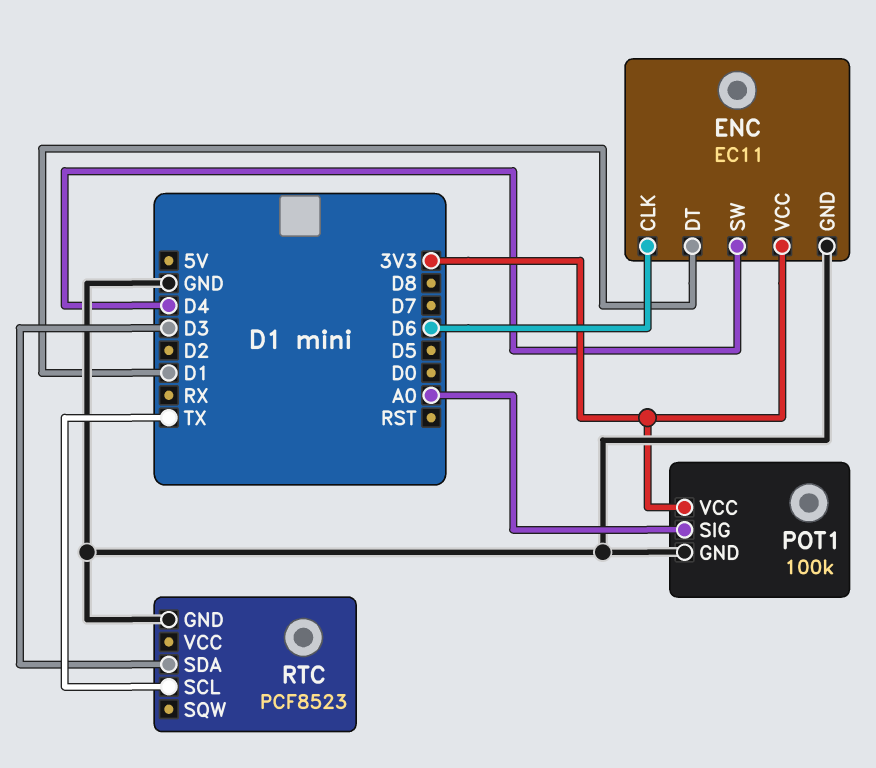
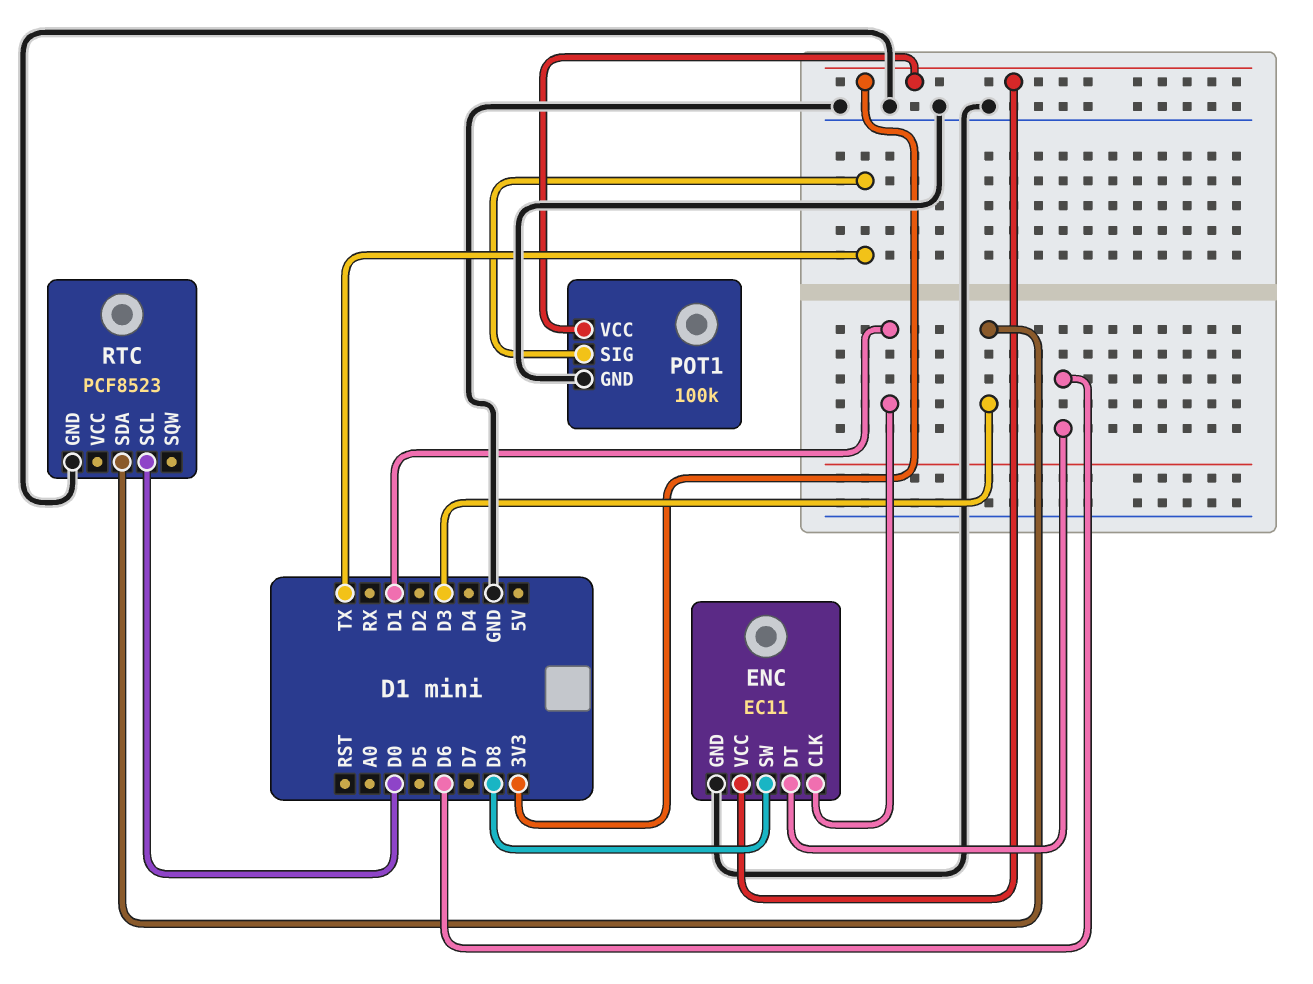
ENC pin CLK: D6 -> D1
ENC pin DT: D1 -> D6
ENC pin SW: D4 -> D8
POT1 pin SIG: A0 -> TX
RTC pin SCL: TX -> D0

